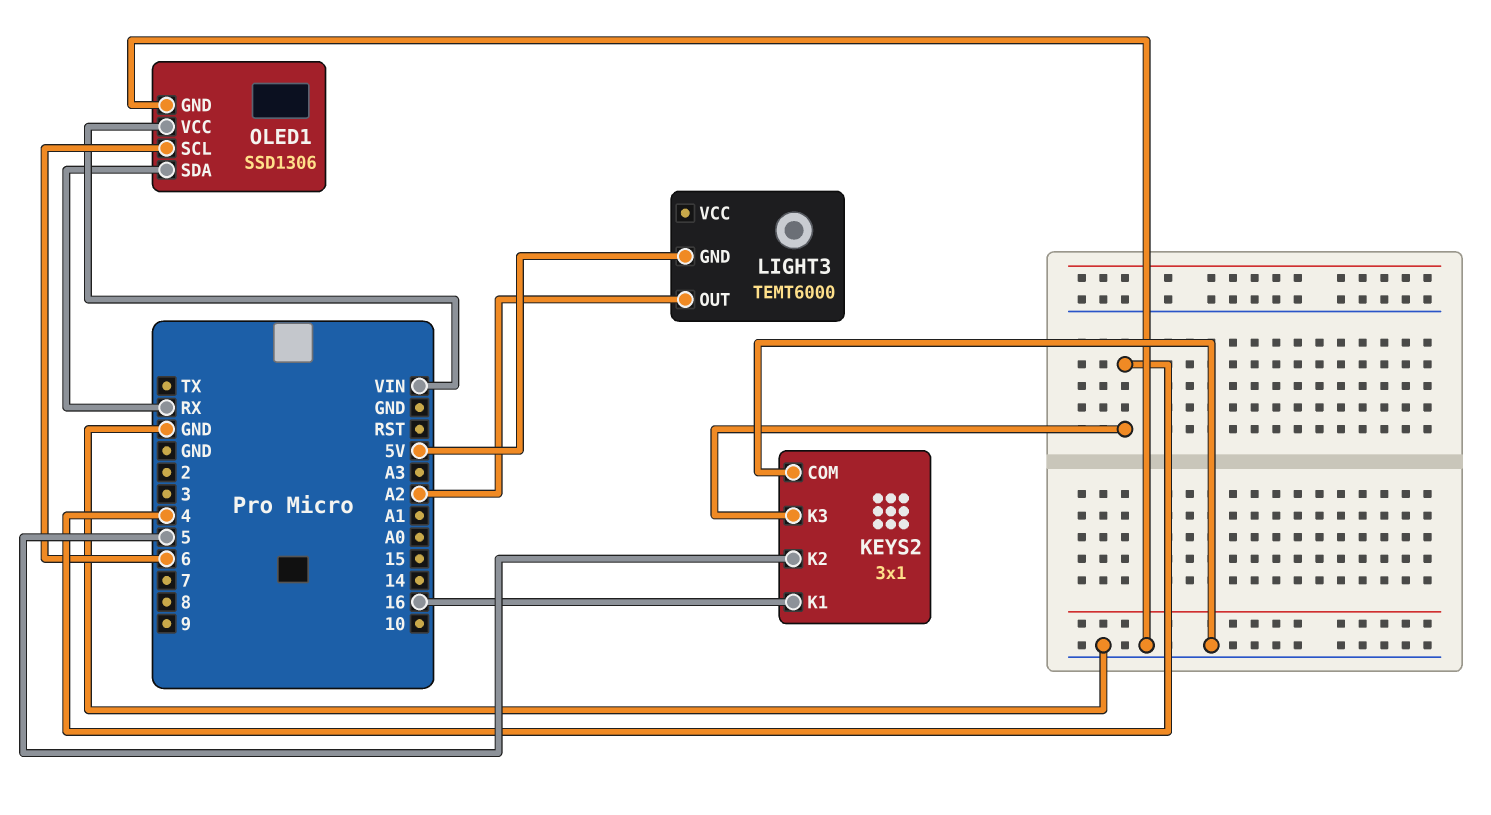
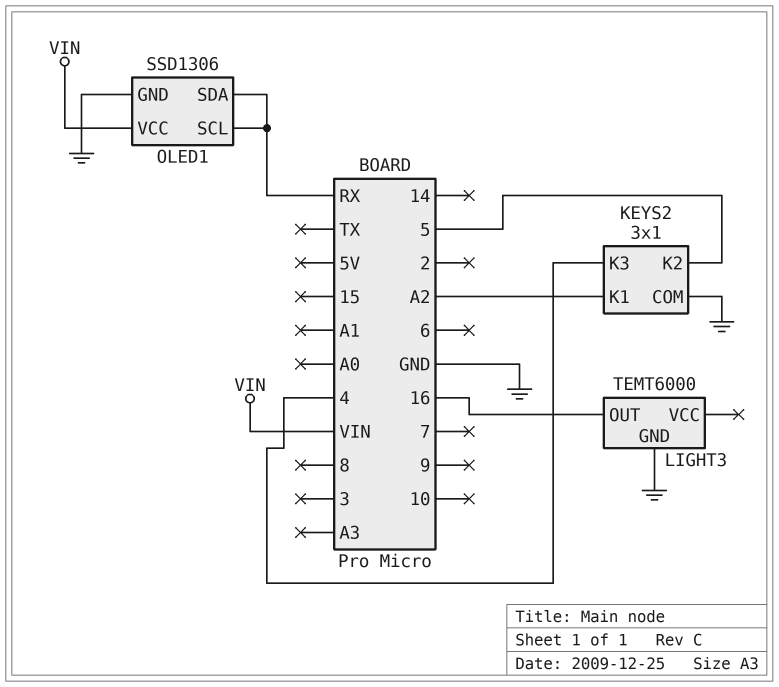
KEYS2 pin K1: 16 -> A2
LIGHT3 pin GND: 5V -> GND
LIGHT3 pin OUT: A2 -> 16
OLED1 pin SCL: 6 -> RX

